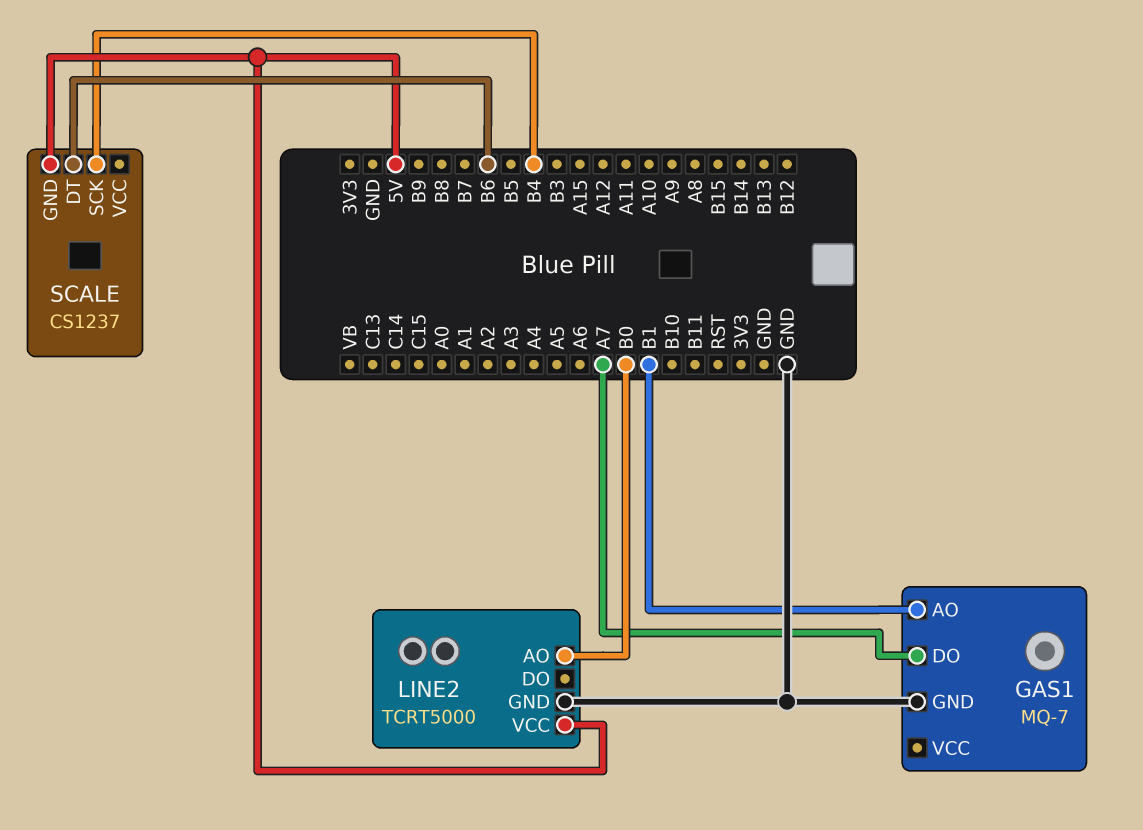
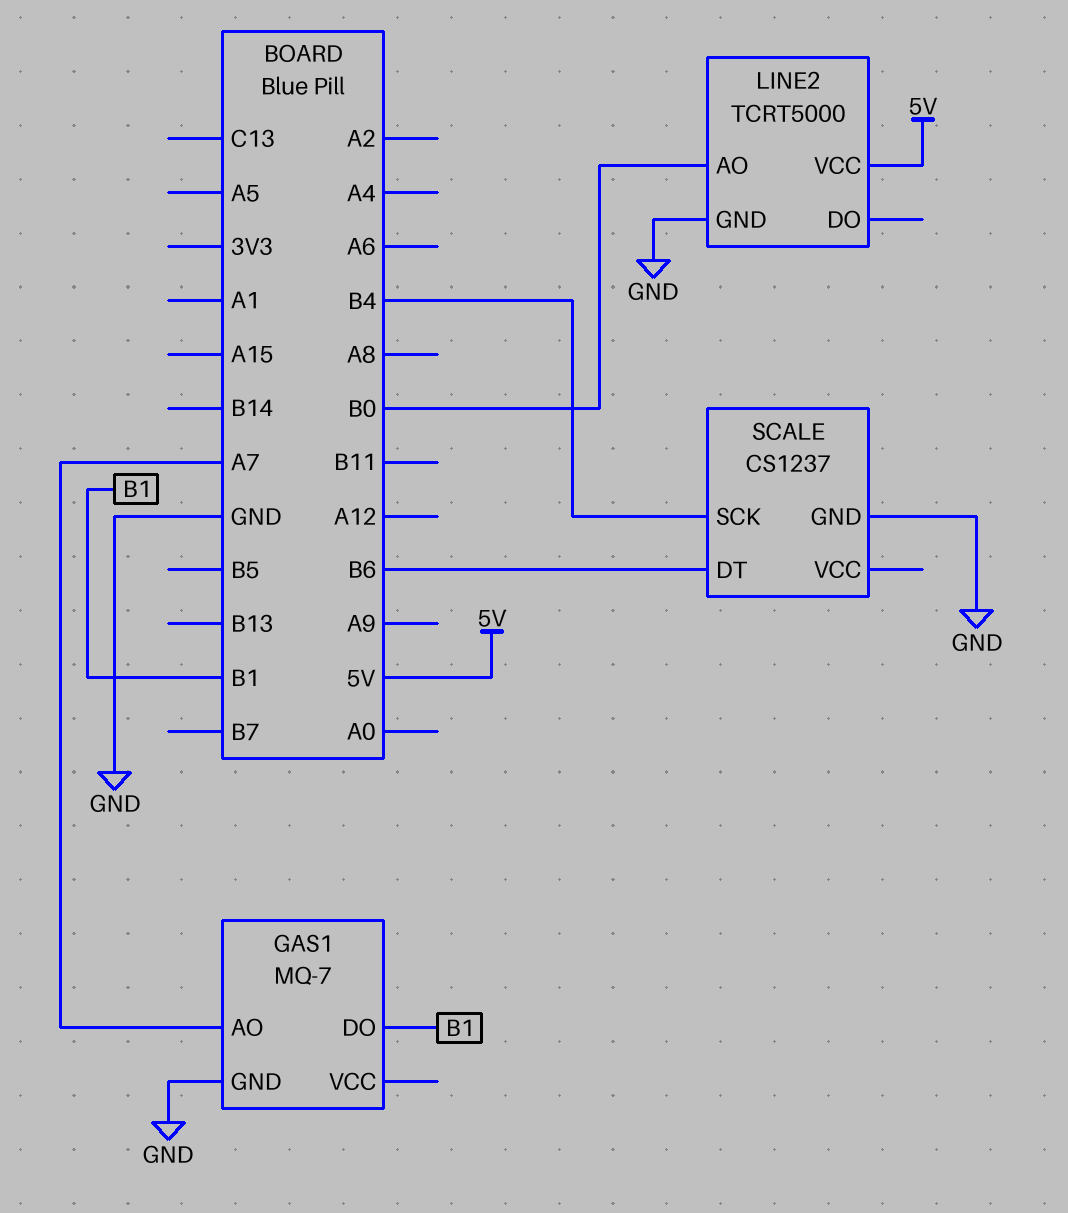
GAS1 pin AO: B1 -> A7
GAS1 pin DO: A7 -> B1
SCALE pin GND: 5V -> GND

